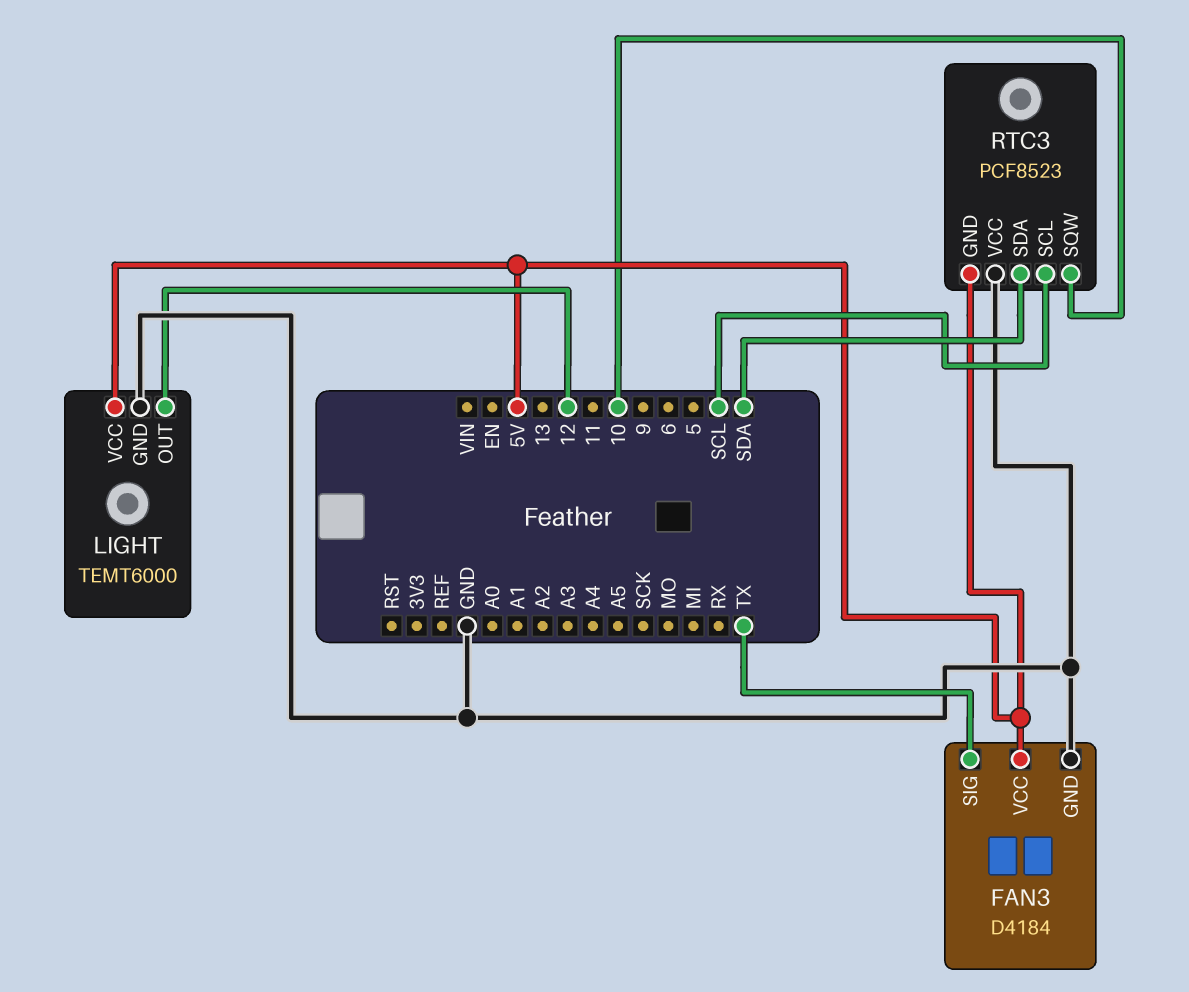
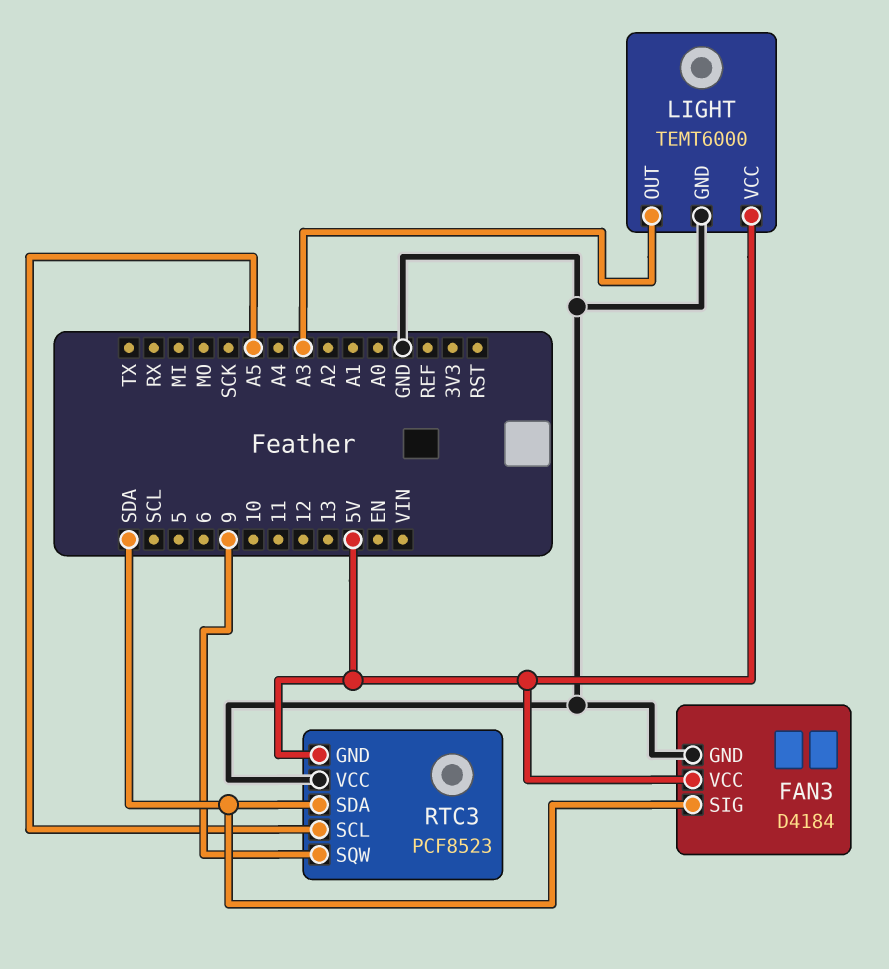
FAN3 pin SIG: TX -> SDA
LIGHT pin OUT: 12 -> A3
RTC3 pin SCL: SCL -> A5
RTC3 pin SQW: 10 -> 9

